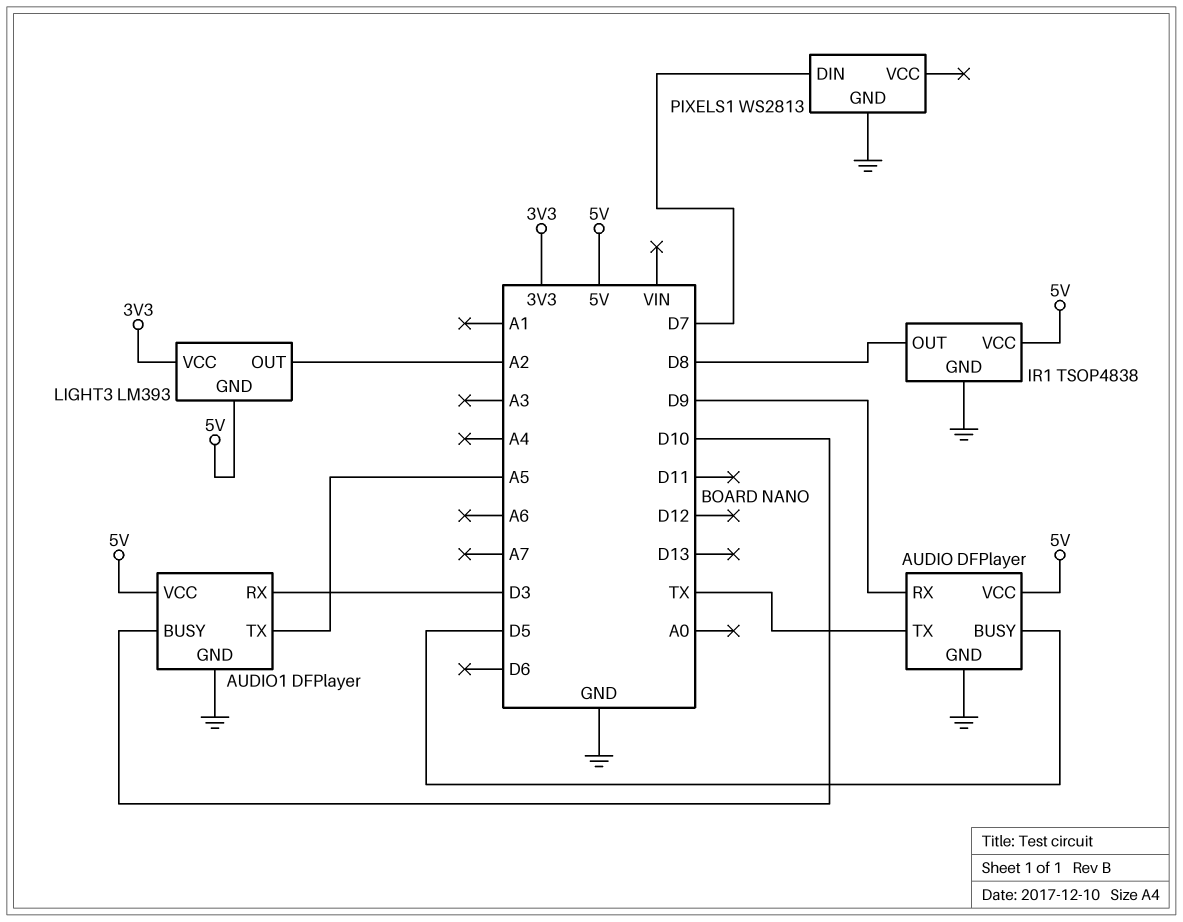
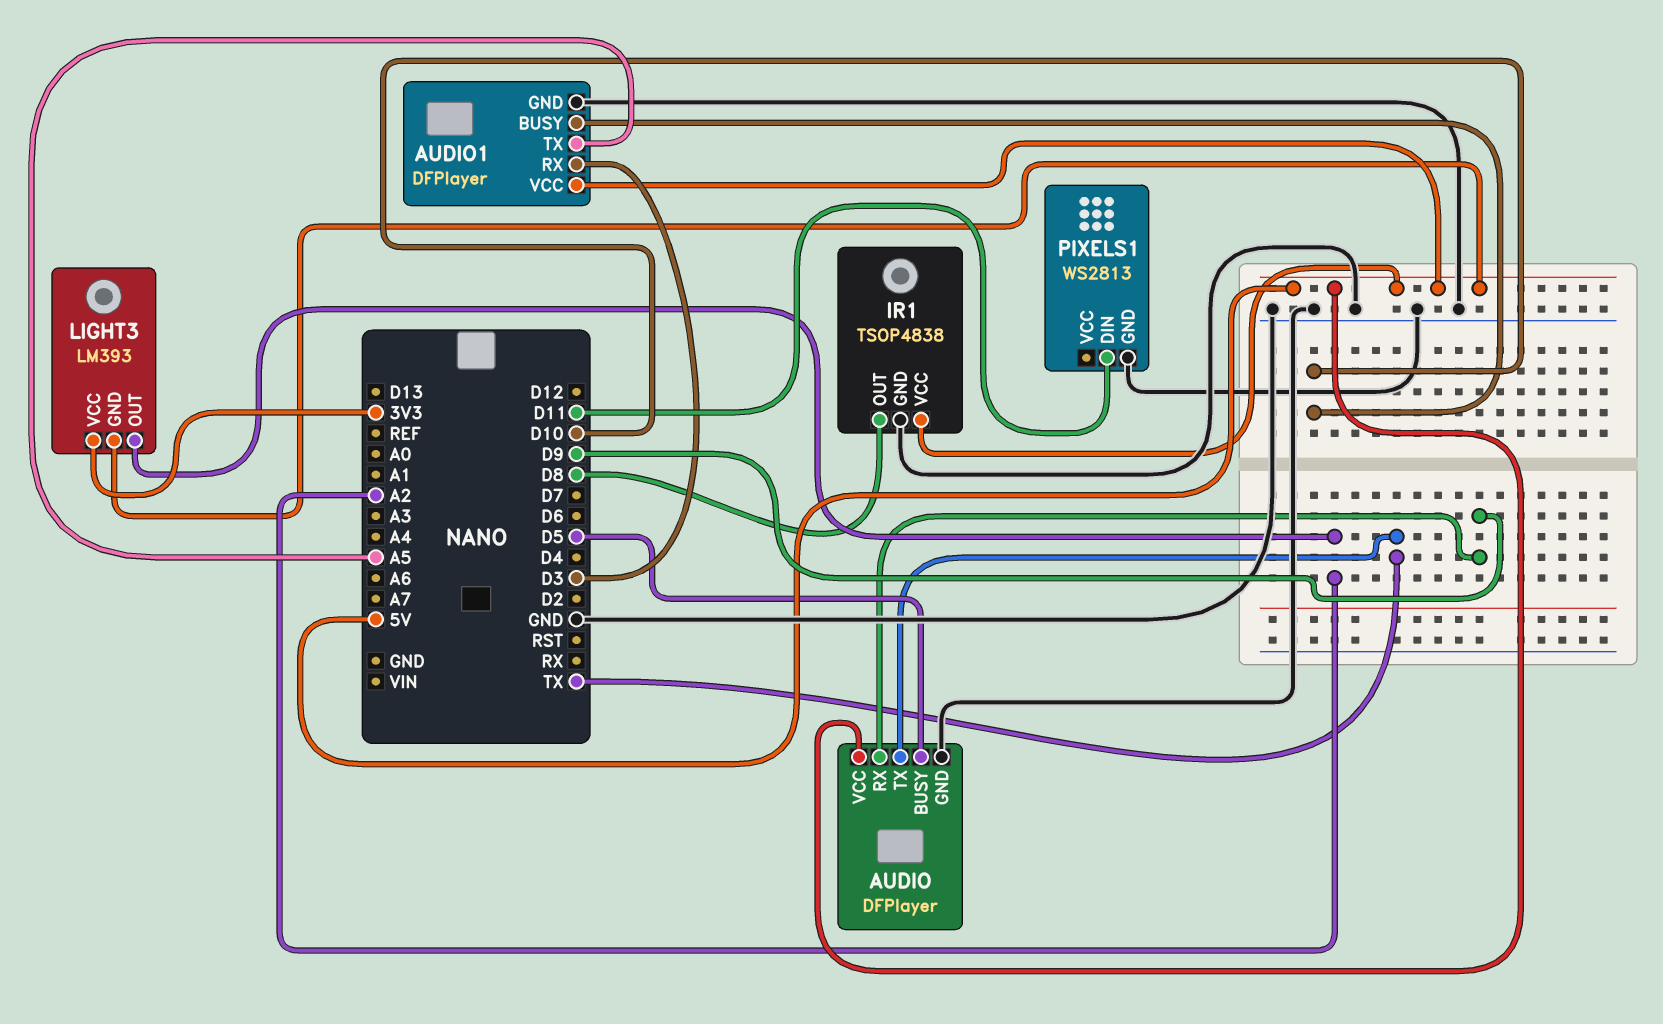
PIXELS1 pin DIN: D7 -> D11

